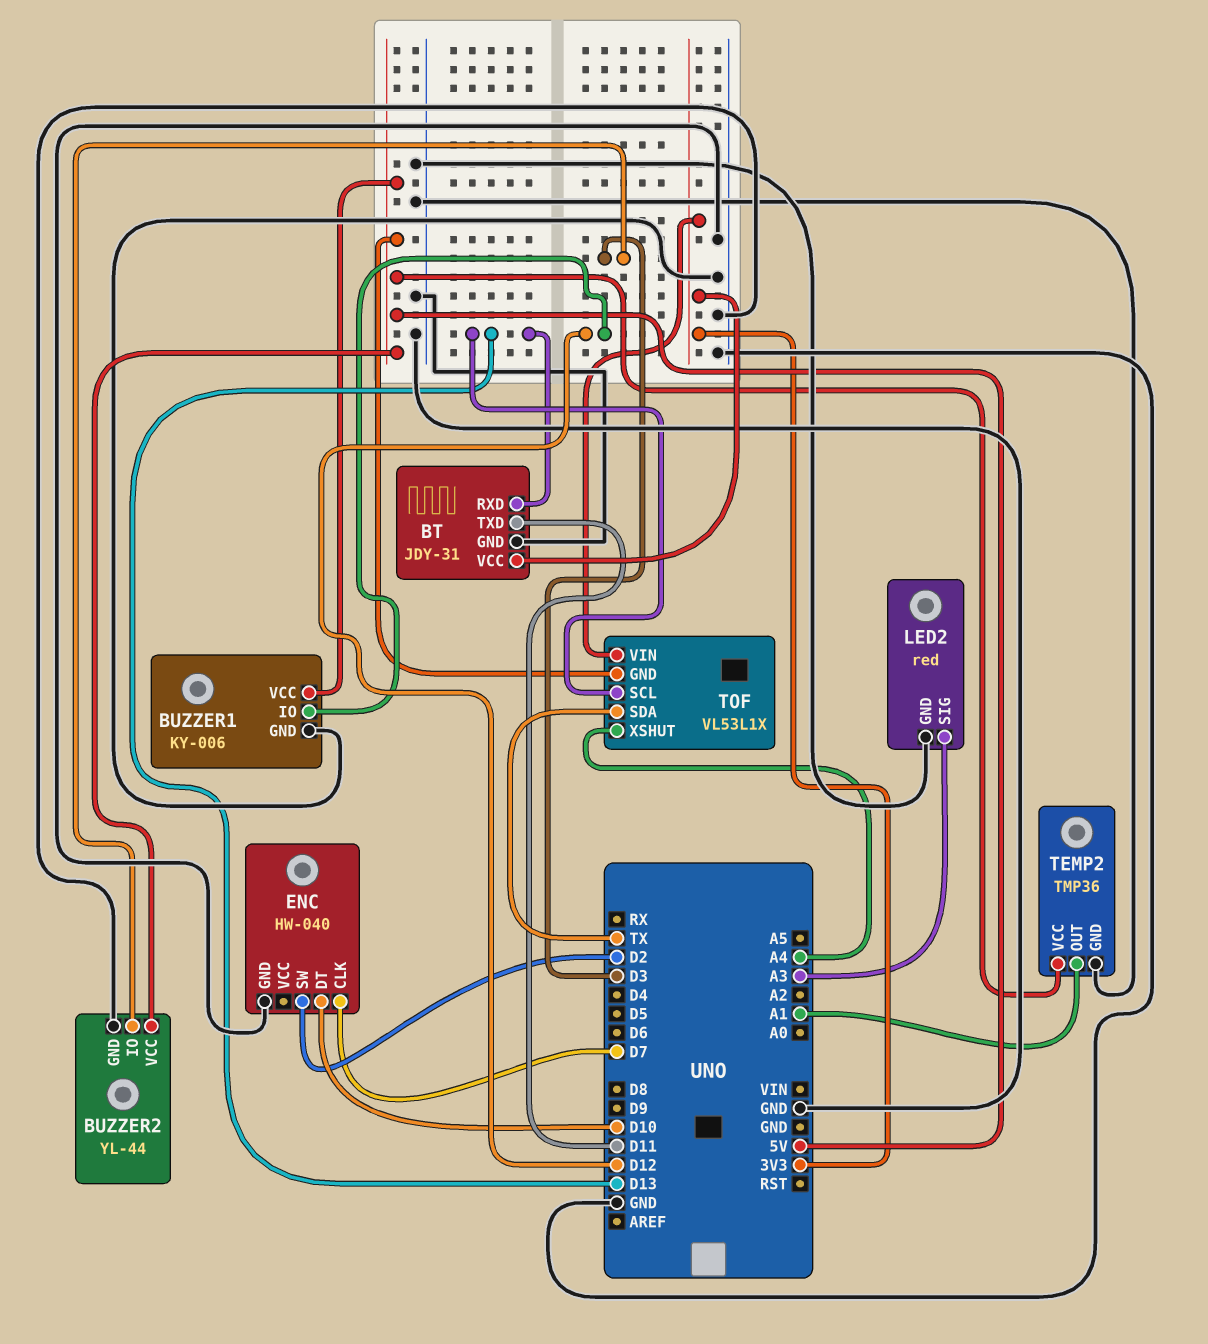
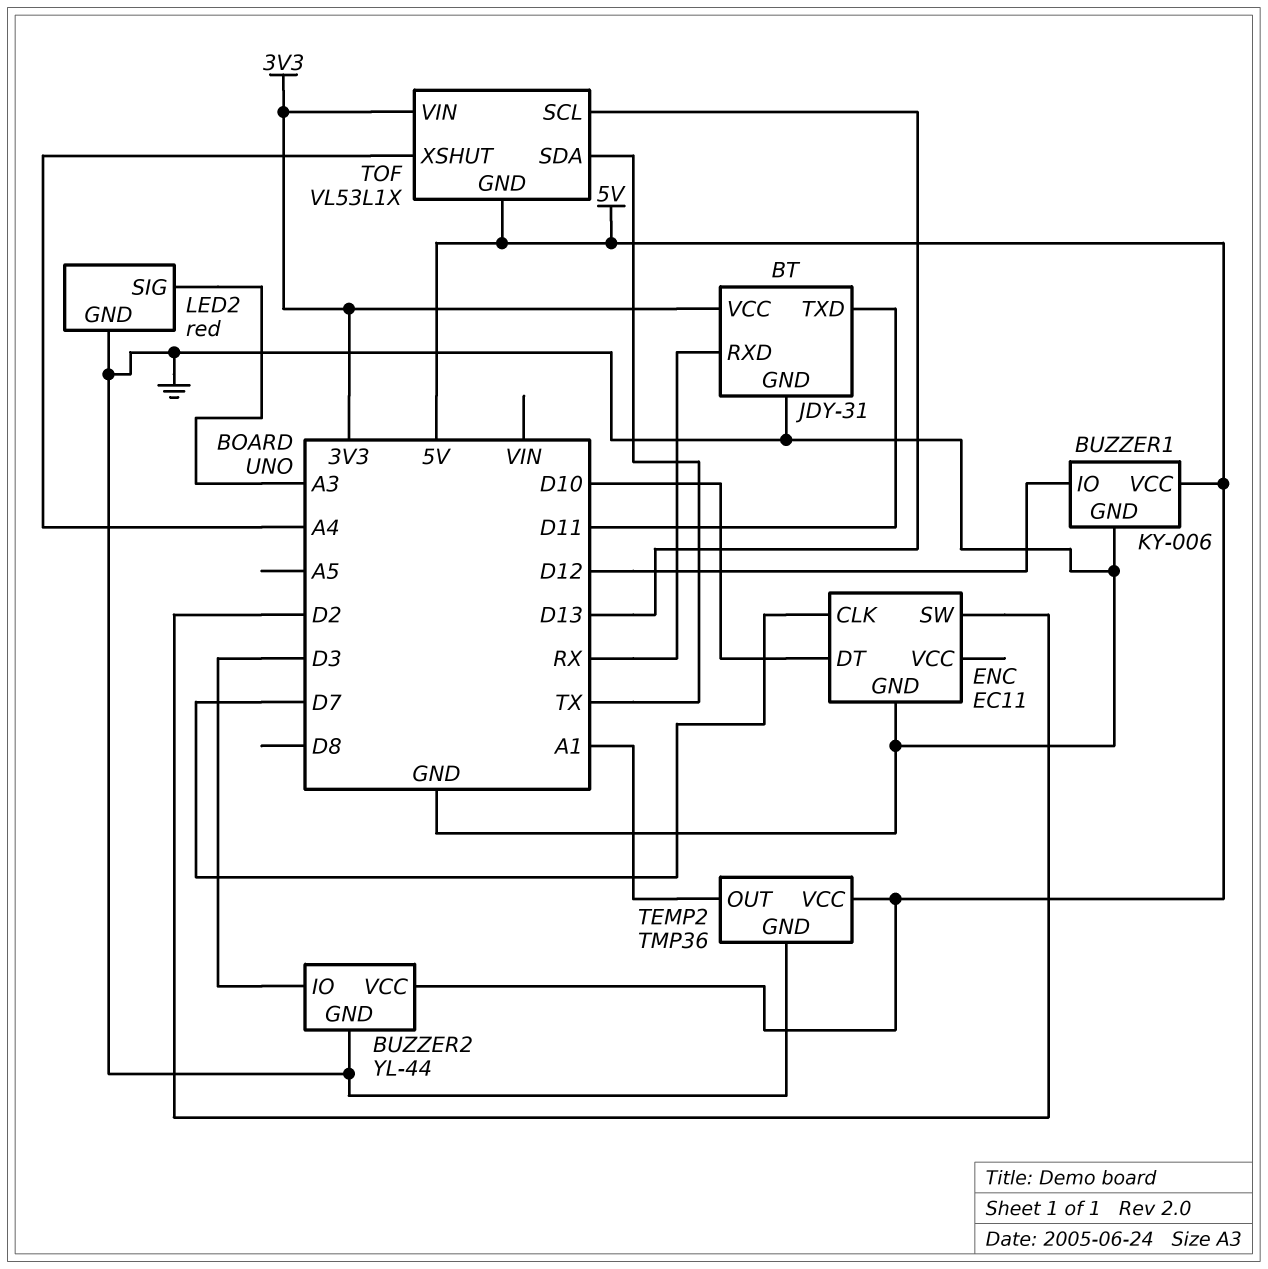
BT pin RXD: D13 -> RX
ENC: HW-040 -> EC11

